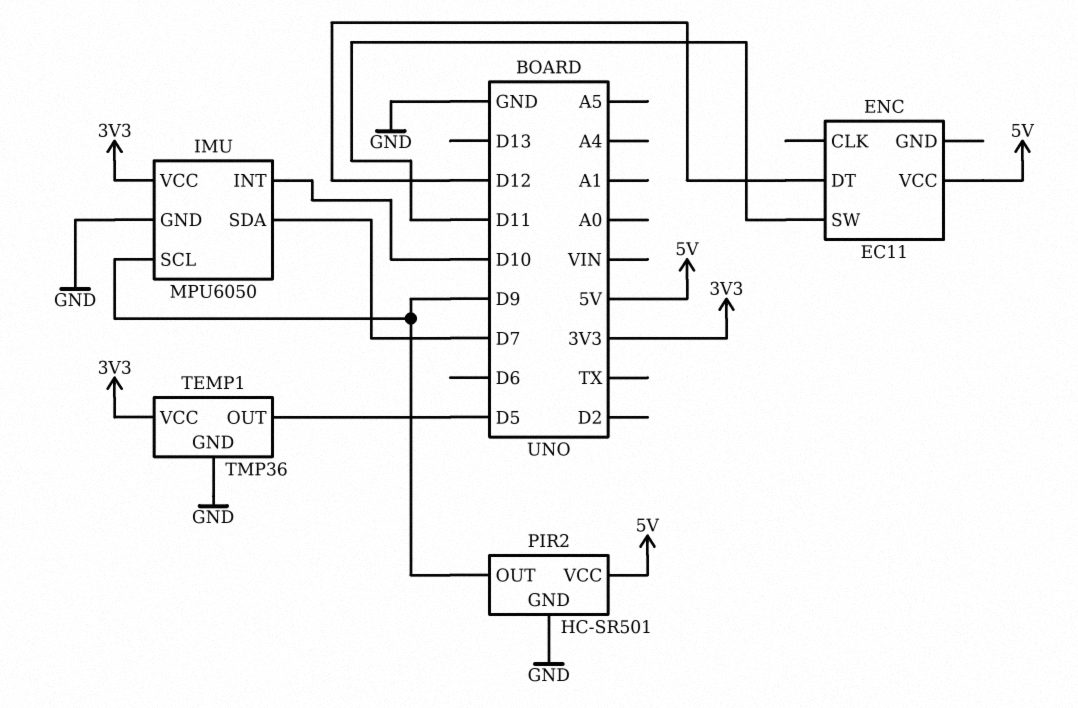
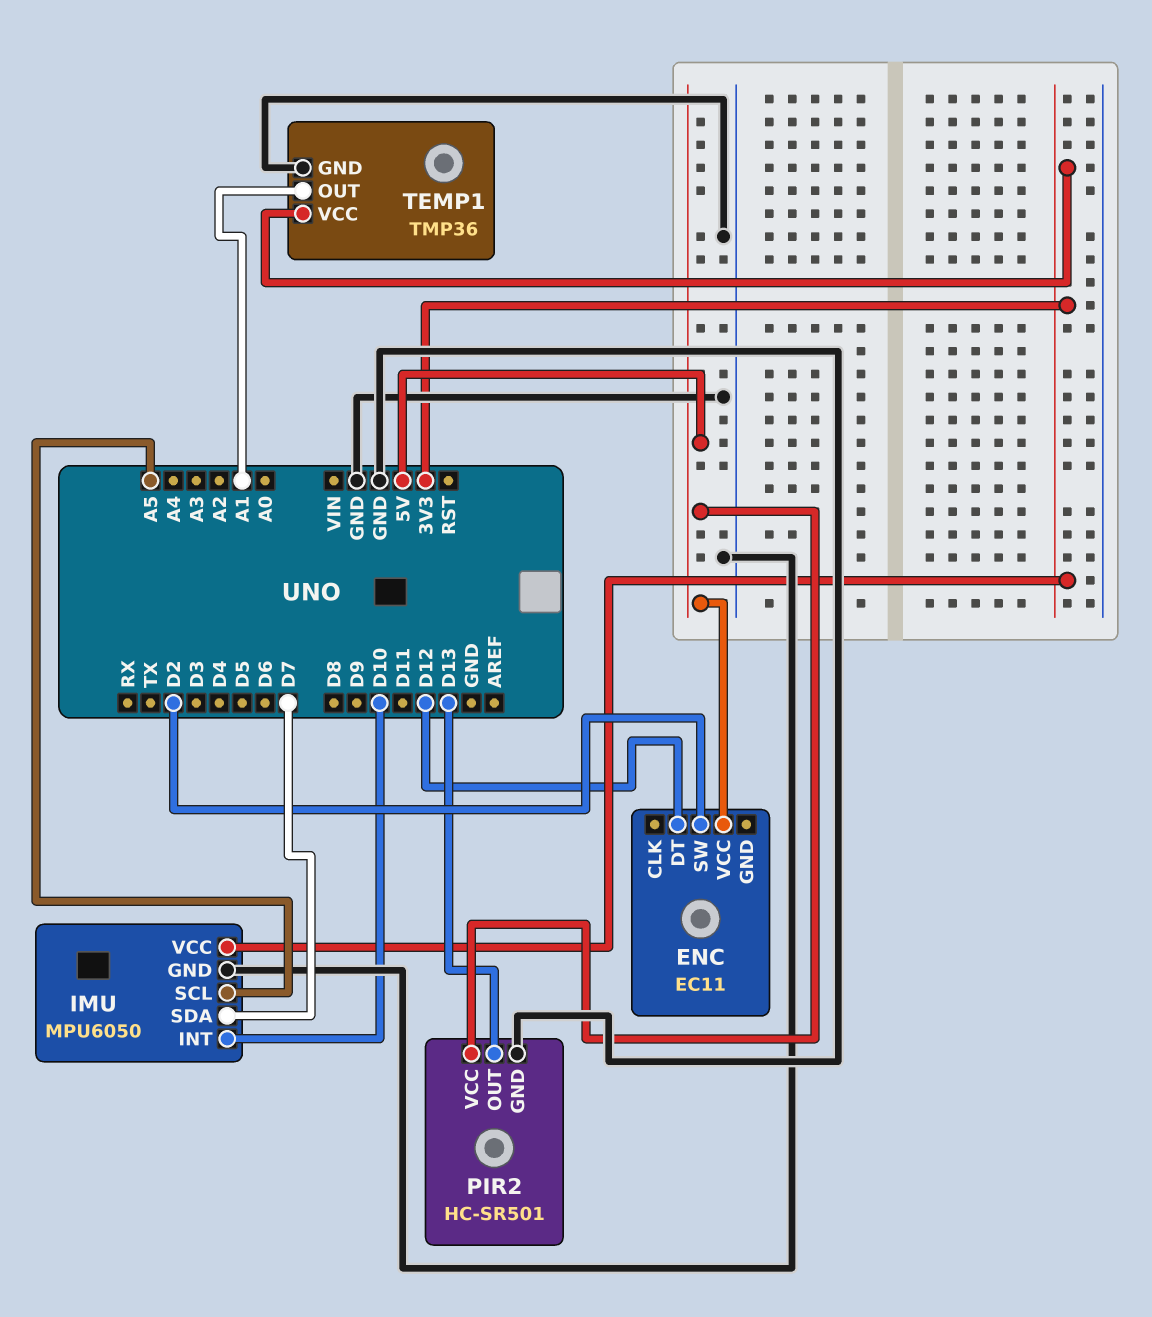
ENC pin SW: D11 -> D2
IMU pin SCL: D9 -> A5
PIR2 pin OUT: D9 -> D13
TEMP1 pin OUT: D5 -> A1

